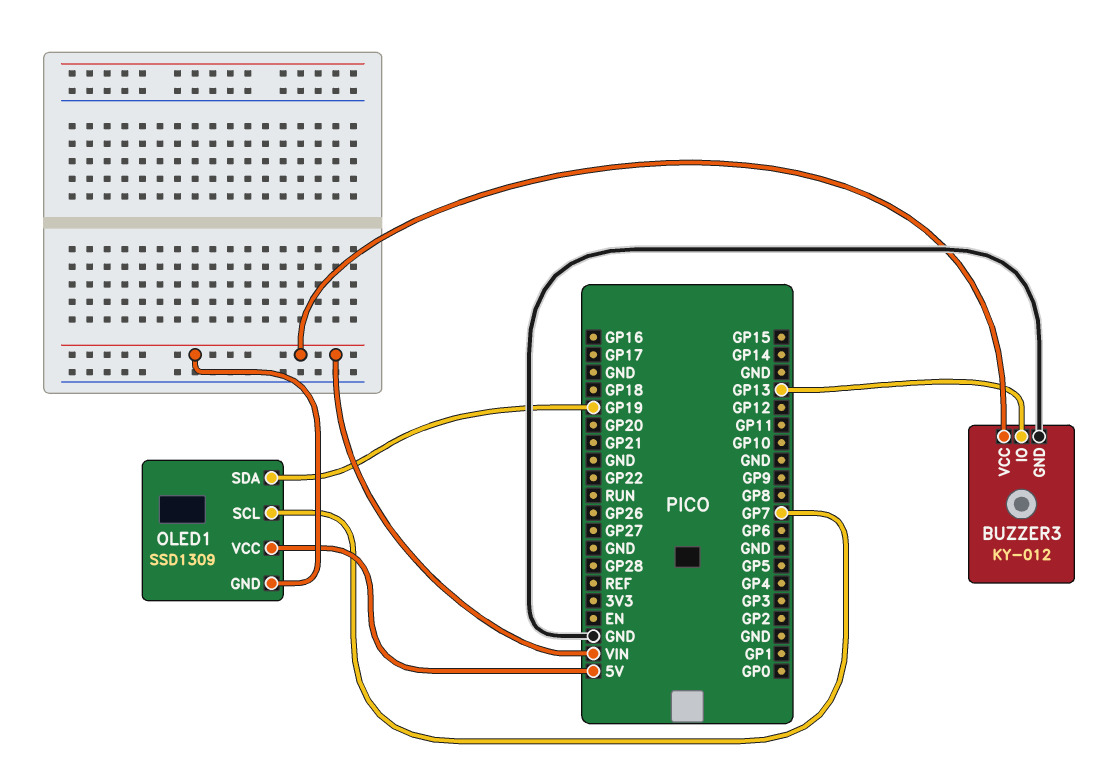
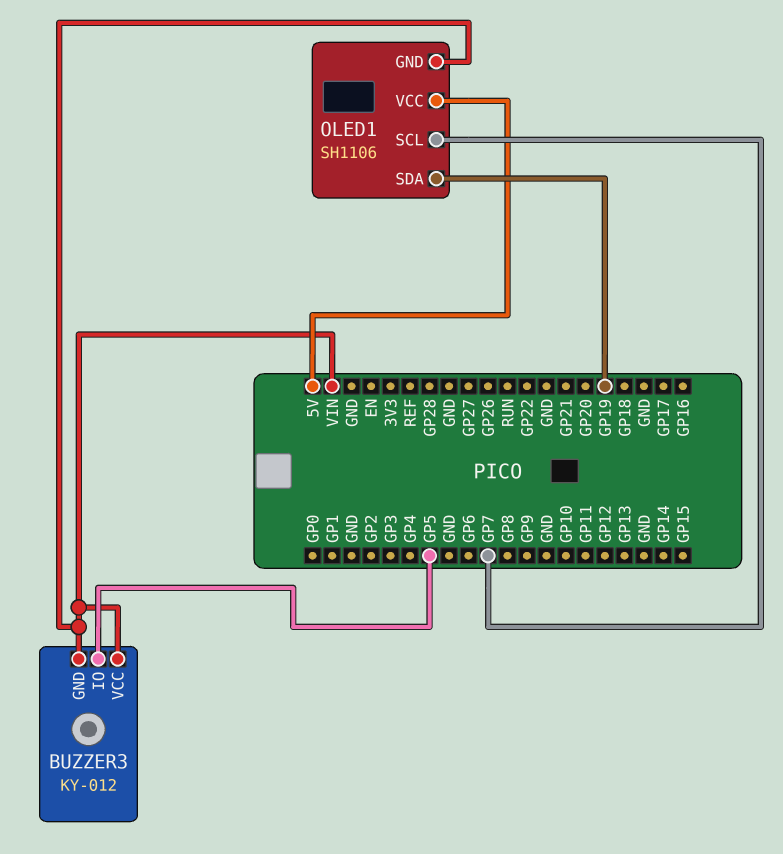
BUZZER3 pin GND: GND -> VIN
BUZZER3 pin IO: GP13 -> GP5
OLED1: SSD1309 -> SH1106

